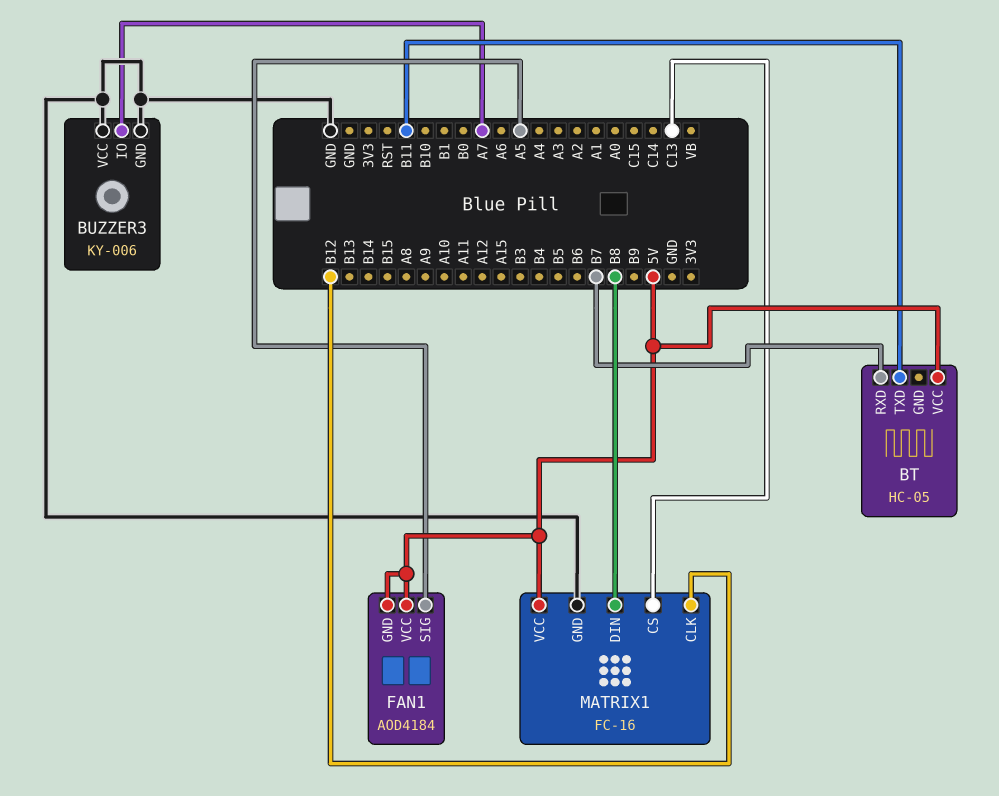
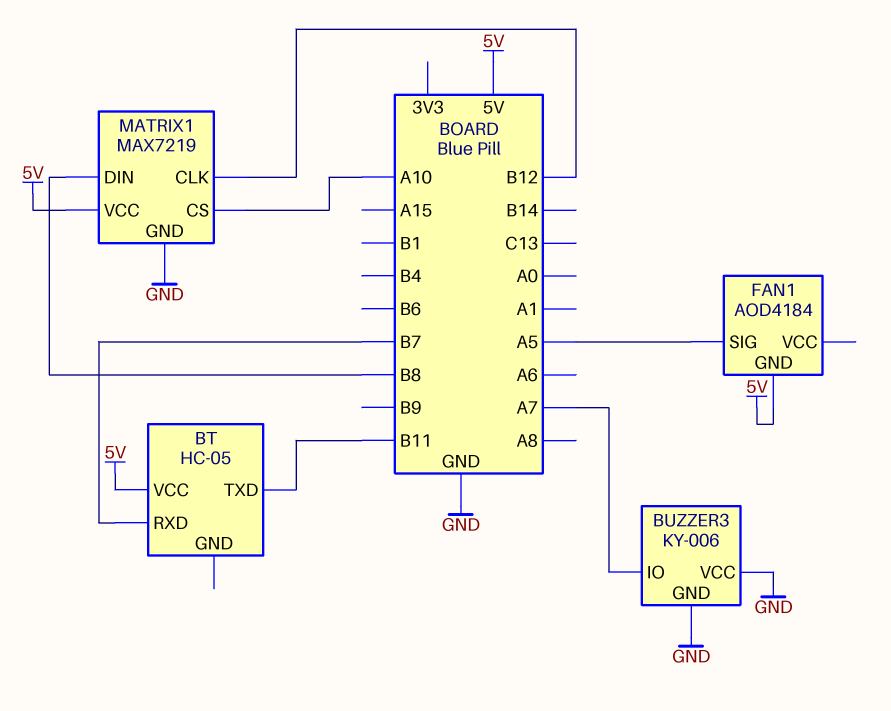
FAN1 pin VCC: 5V -> none
MATRIX1: FC-16 -> MAX7219
MATRIX1 pin CS: C13 -> A10

